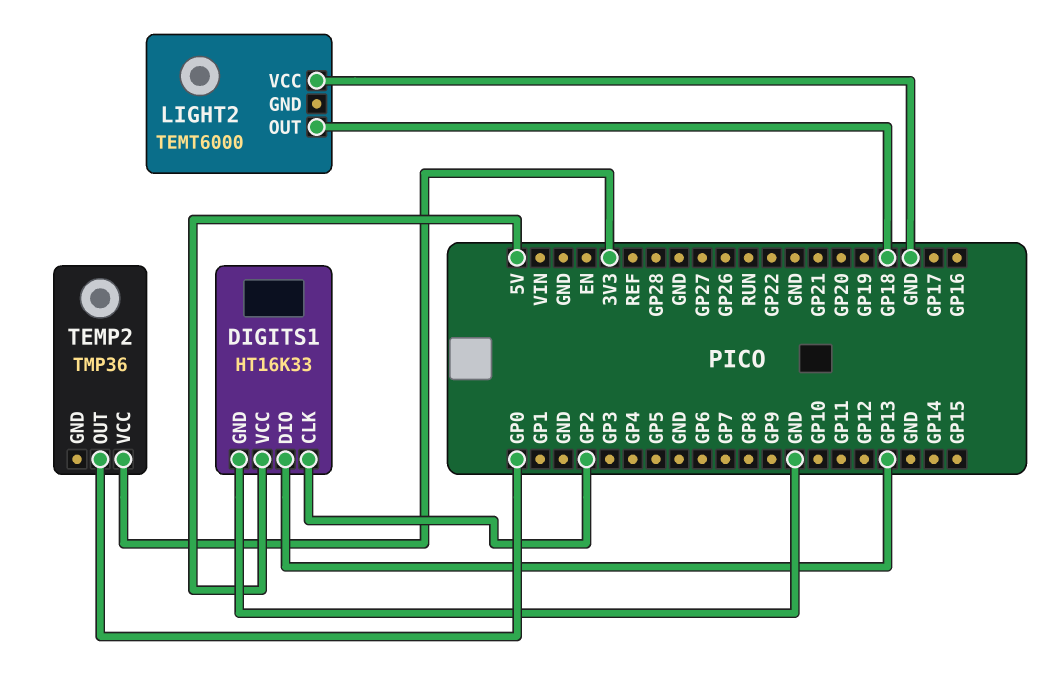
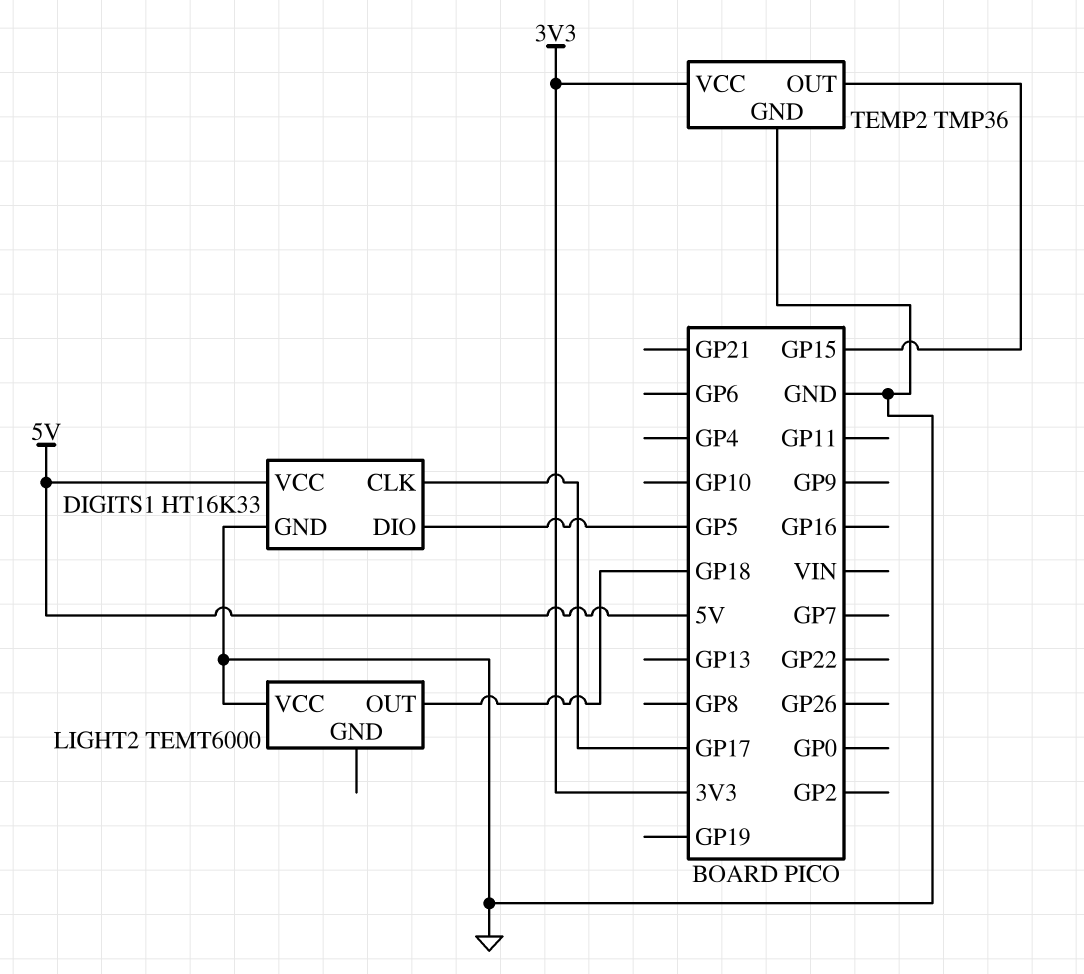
DIGITS1 pin CLK: GP2 -> GP17
DIGITS1 pin DIO: GP13 -> GP5
TEMP2 pin GND: none -> GND
TEMP2 pin OUT: GP0 -> GP15

